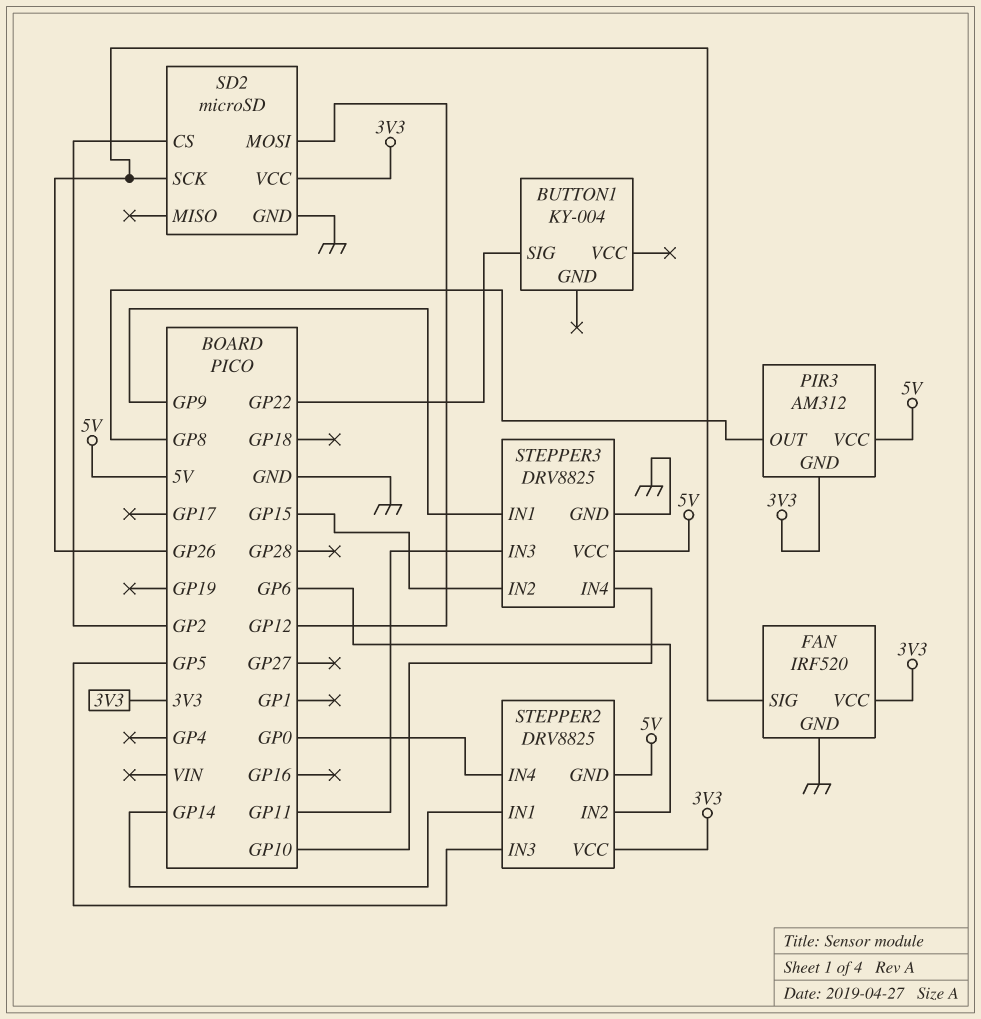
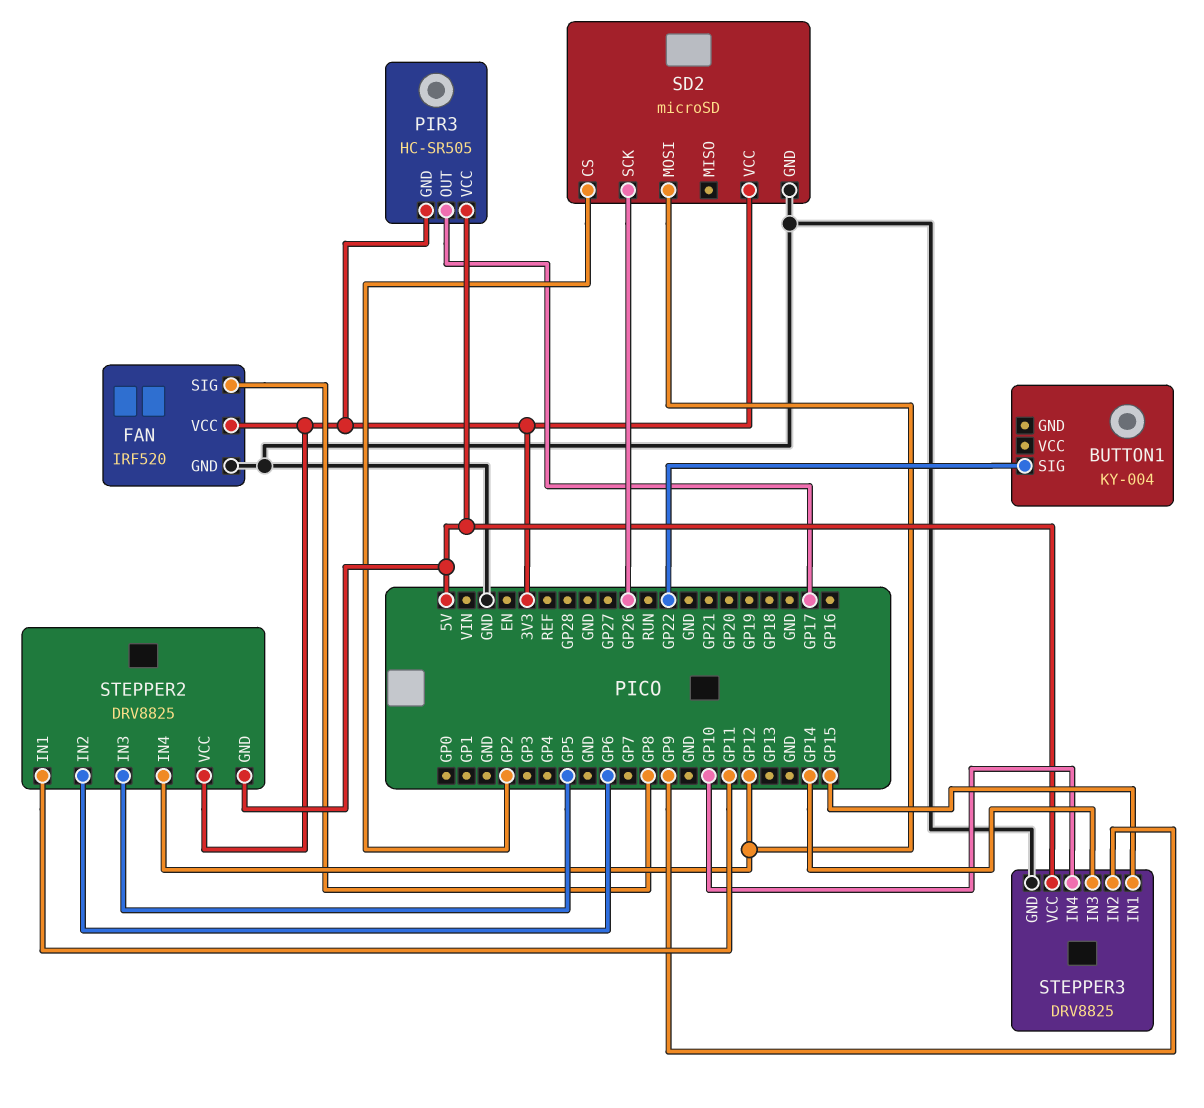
FAN pin SIG: GP26 -> GP8
PIR3: AM312 -> HC-SR505
PIR3 pin OUT: GP8 -> GP17
STEPPER2 pin IN1: GP14 -> GP11
STEPPER2 pin IN4: GP0 -> GP12
STEPPER3 pin IN1: GP9 -> GP15
STEPPER3 pin IN2: GP15 -> GP9
STEPPER3 pin IN3: GP11 -> GP14

